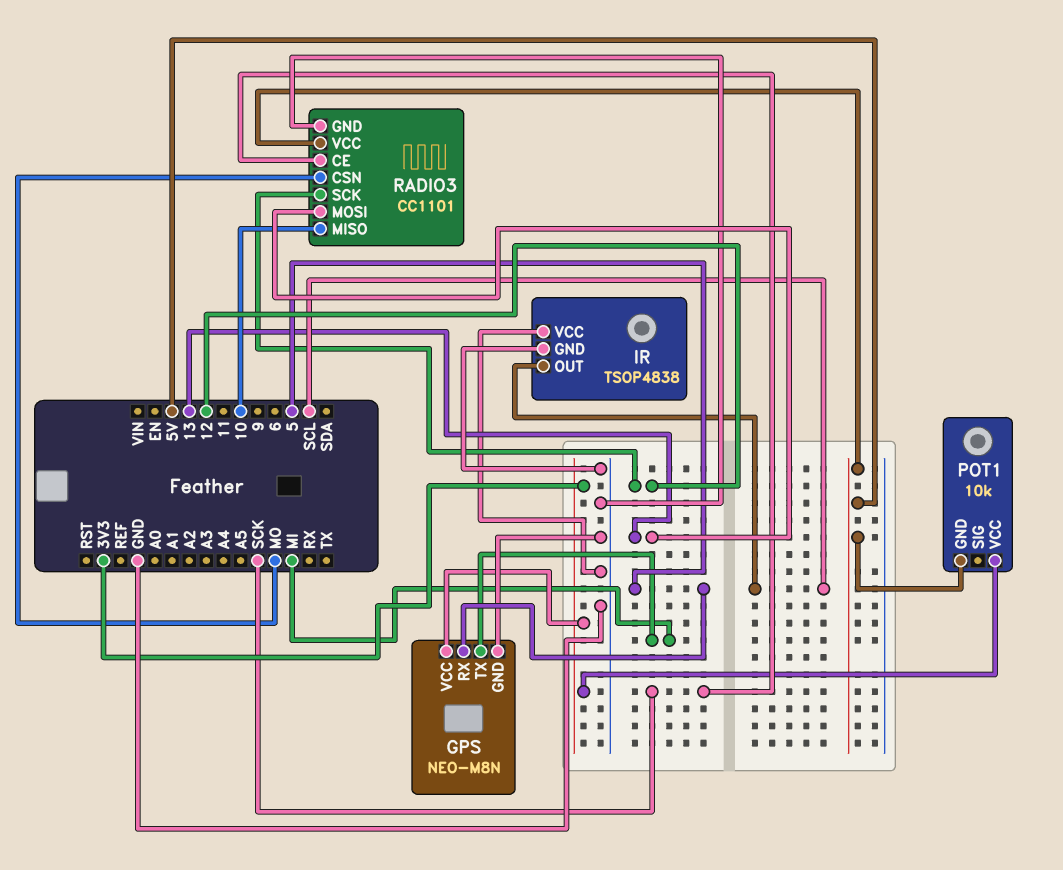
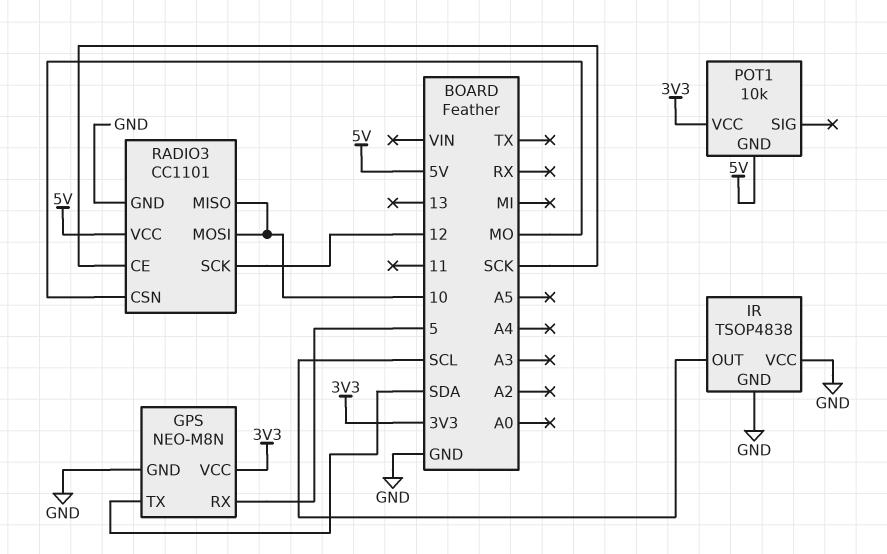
GPS pin TX: MI -> SDA
RADIO3 pin MOSI: 13 -> 10

